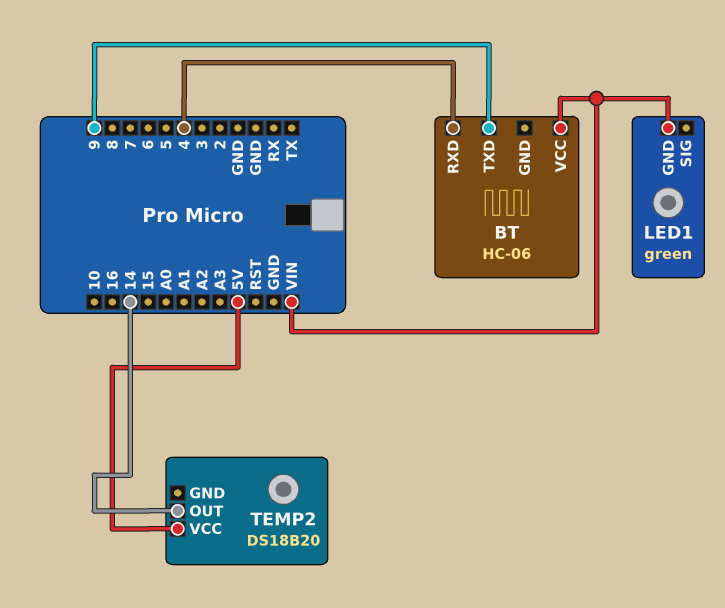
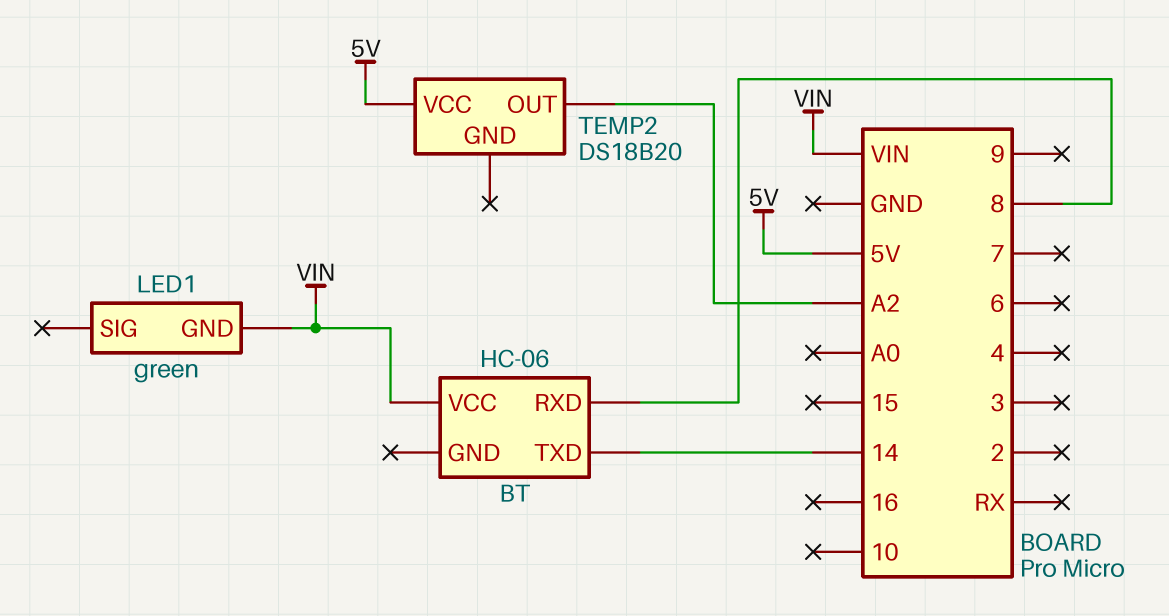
BT pin RXD: 4 -> 8
BT pin TXD: 9 -> 14
TEMP2 pin OUT: 14 -> A2

